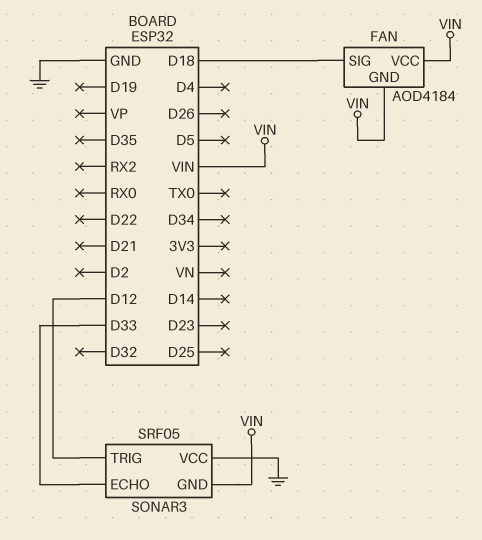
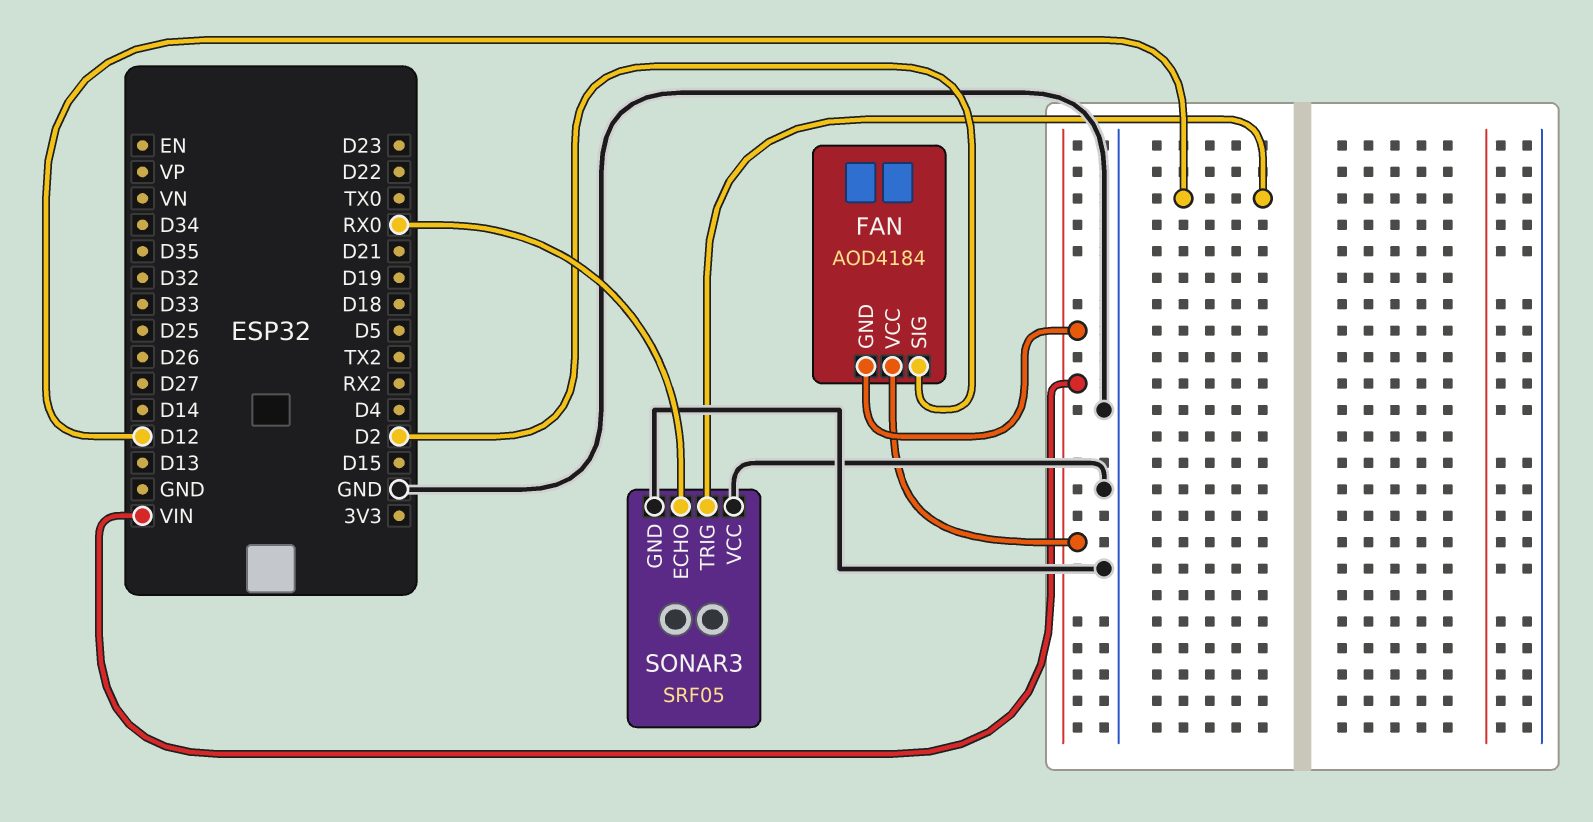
FAN pin SIG: D18 -> D2
SONAR3 pin ECHO: D33 -> RX0
SONAR3 pin GND: VIN -> GND

